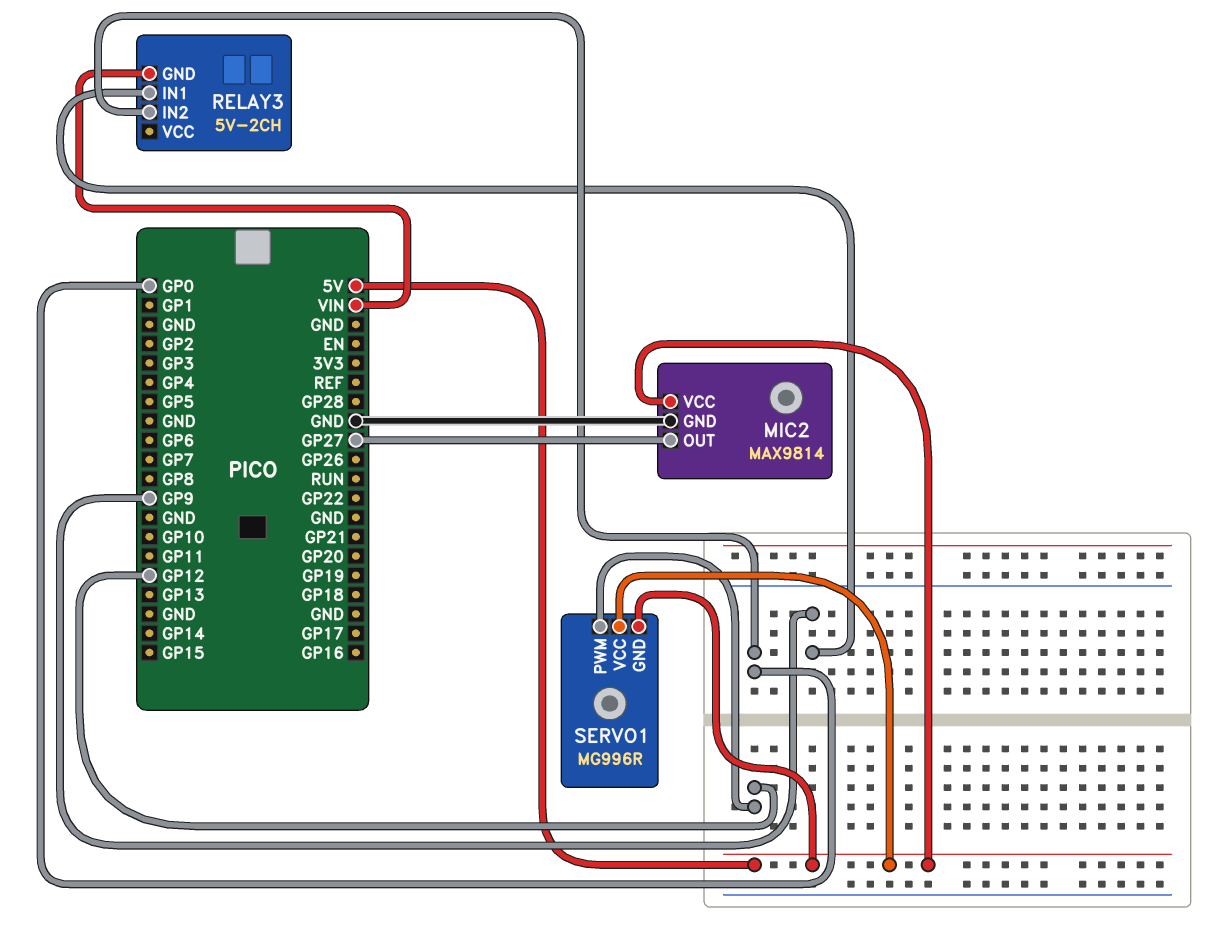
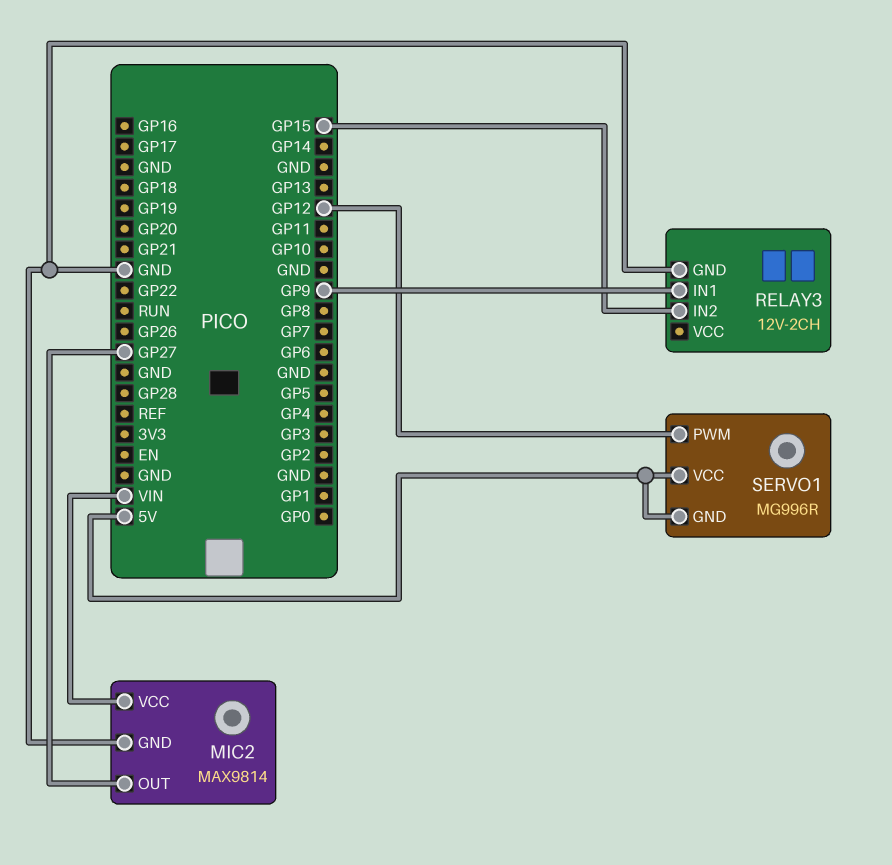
MIC2 pin VCC: 5V -> VIN
RELAY3: 5V-2CH -> 12V-2CH
RELAY3 pin GND: VIN -> GND
RELAY3 pin IN2: GP0 -> GP15

